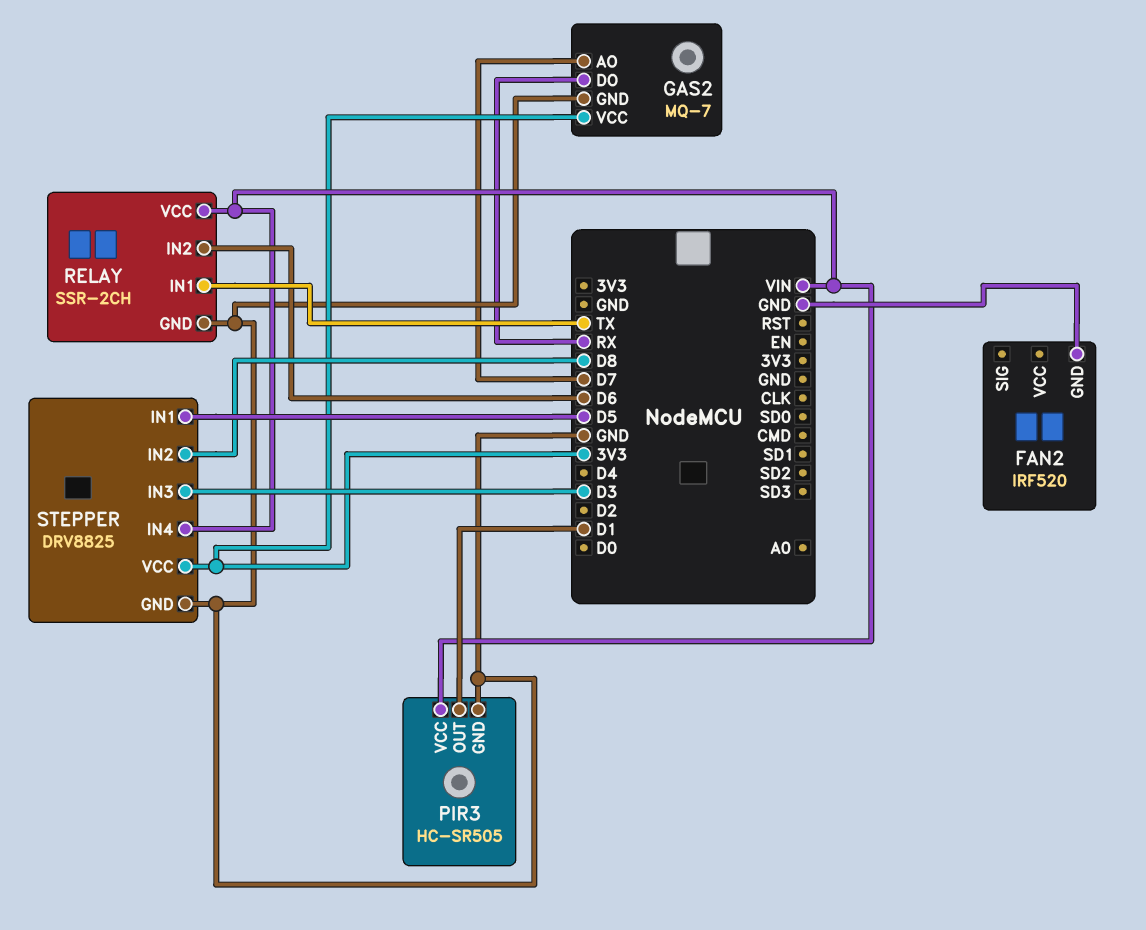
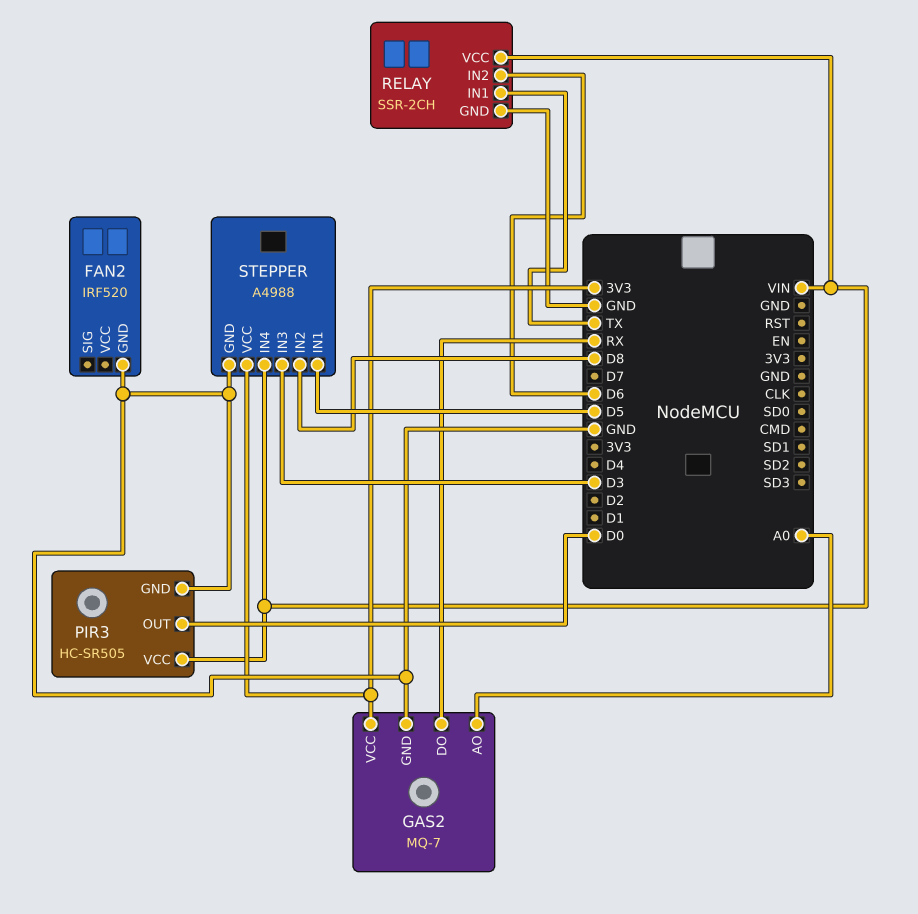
GAS2 pin AO: D7 -> A0
PIR3 pin OUT: D1 -> D0
STEPPER: DRV8825 -> A4988

